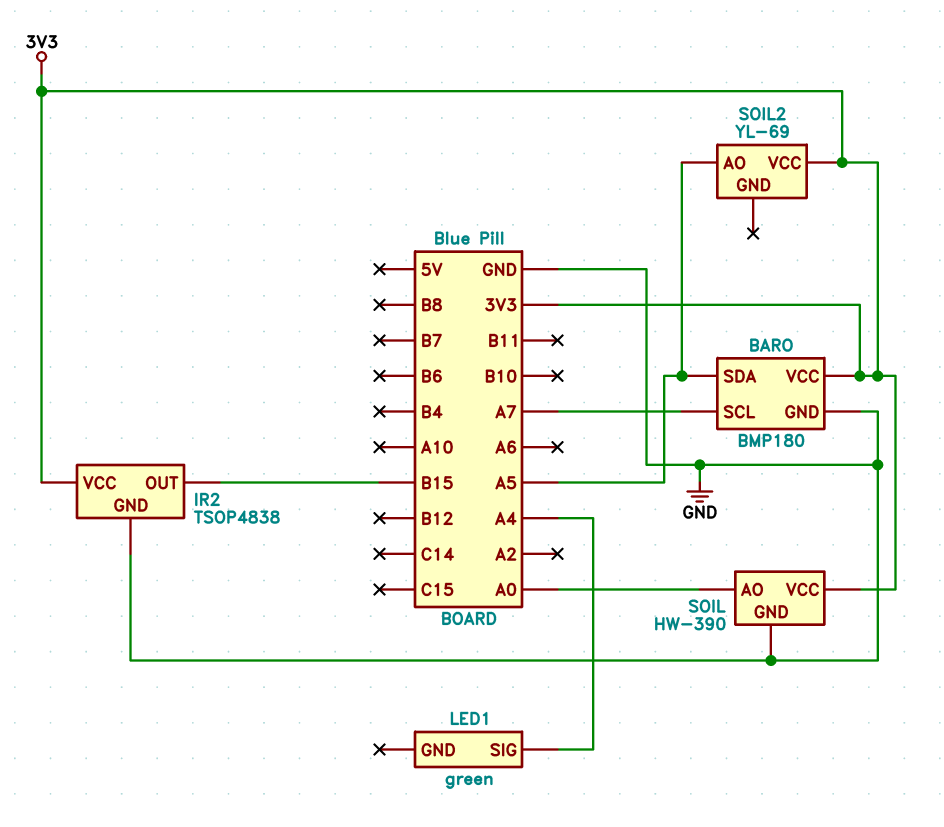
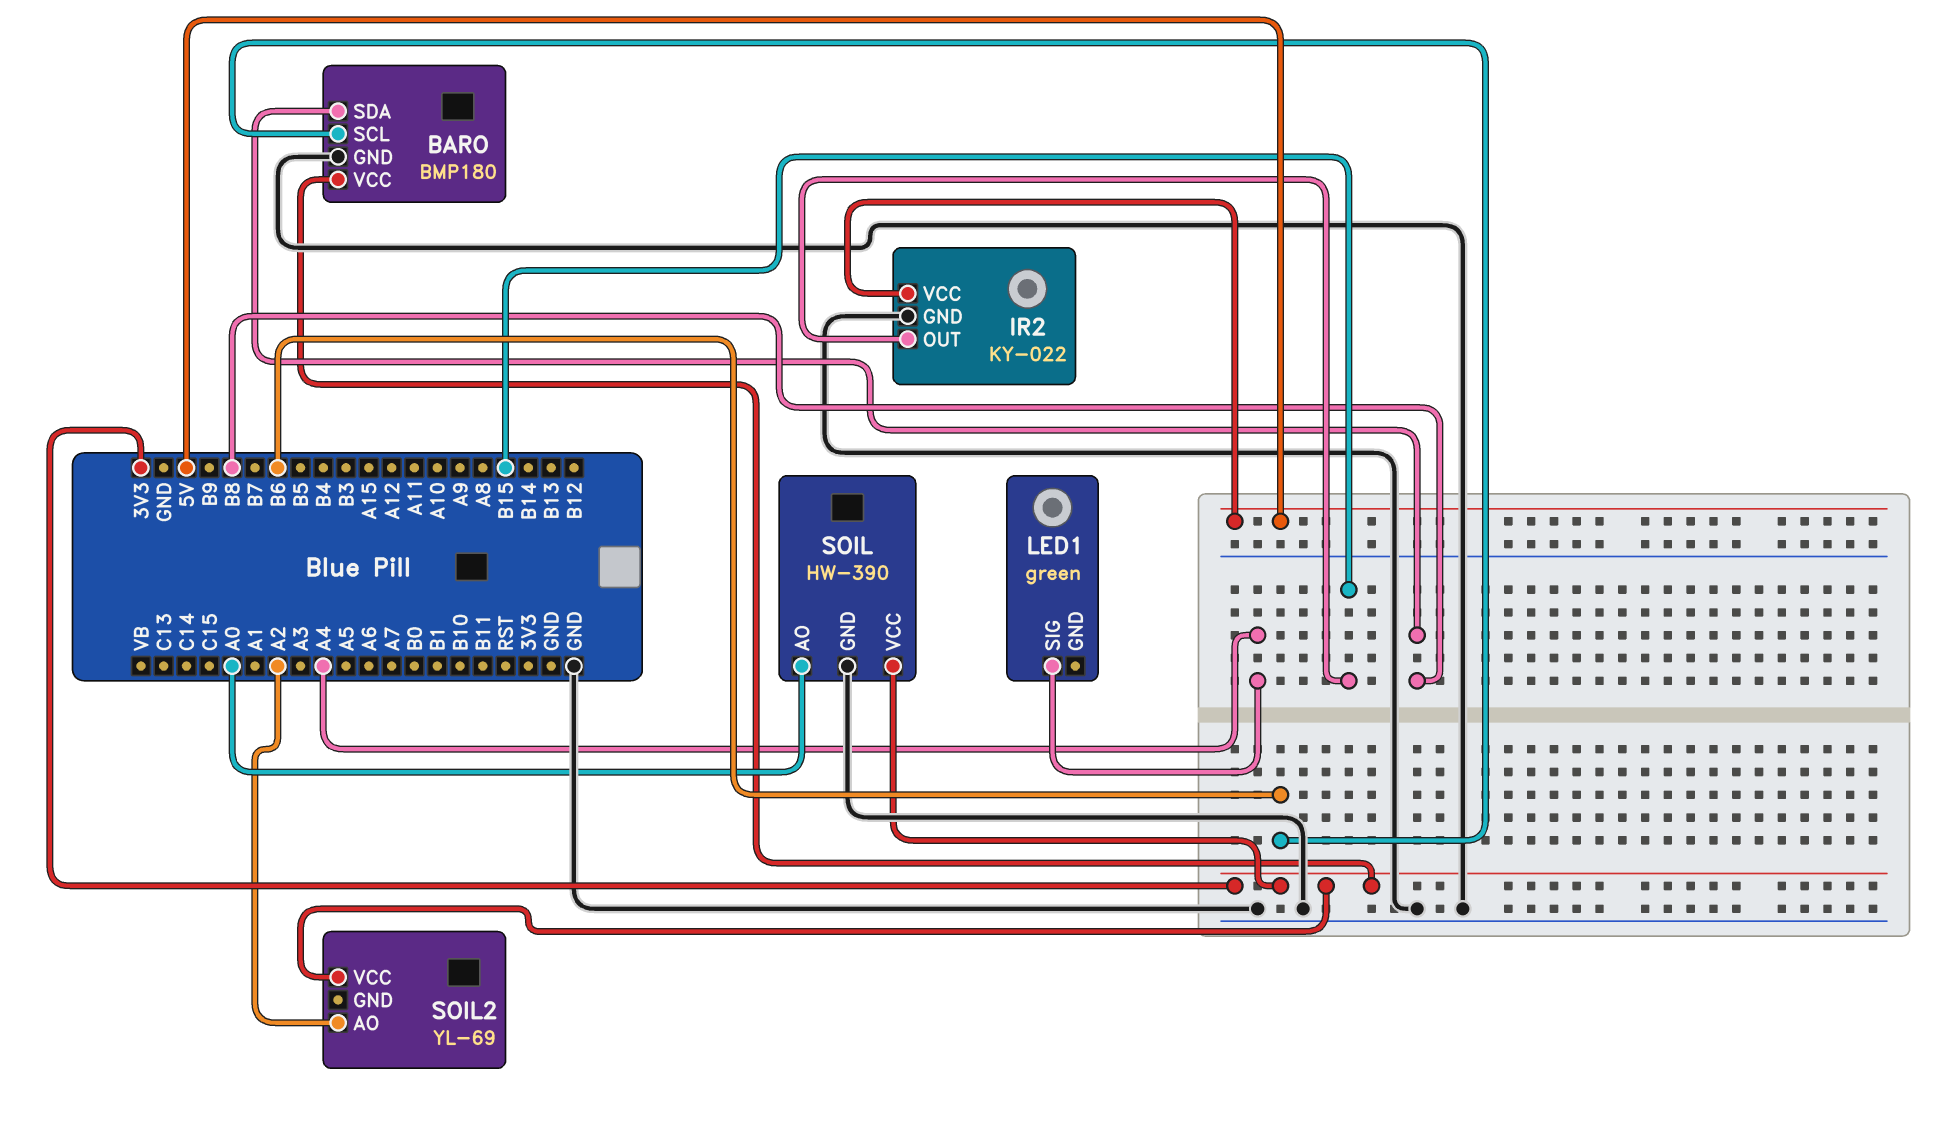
BARO pin SCL: A7 -> B6
BARO pin SDA: A5 -> B8
IR2: TSOP4838 -> KY-022
IR2 pin VCC: 3V3 -> 5V
SOIL2 pin AO: A5 -> A2

